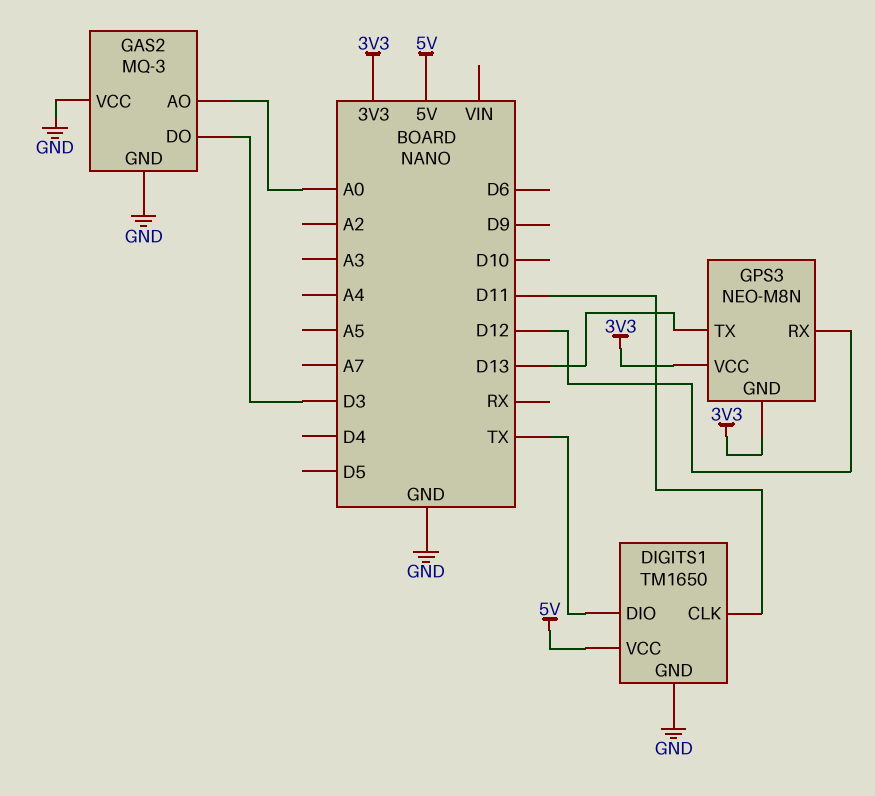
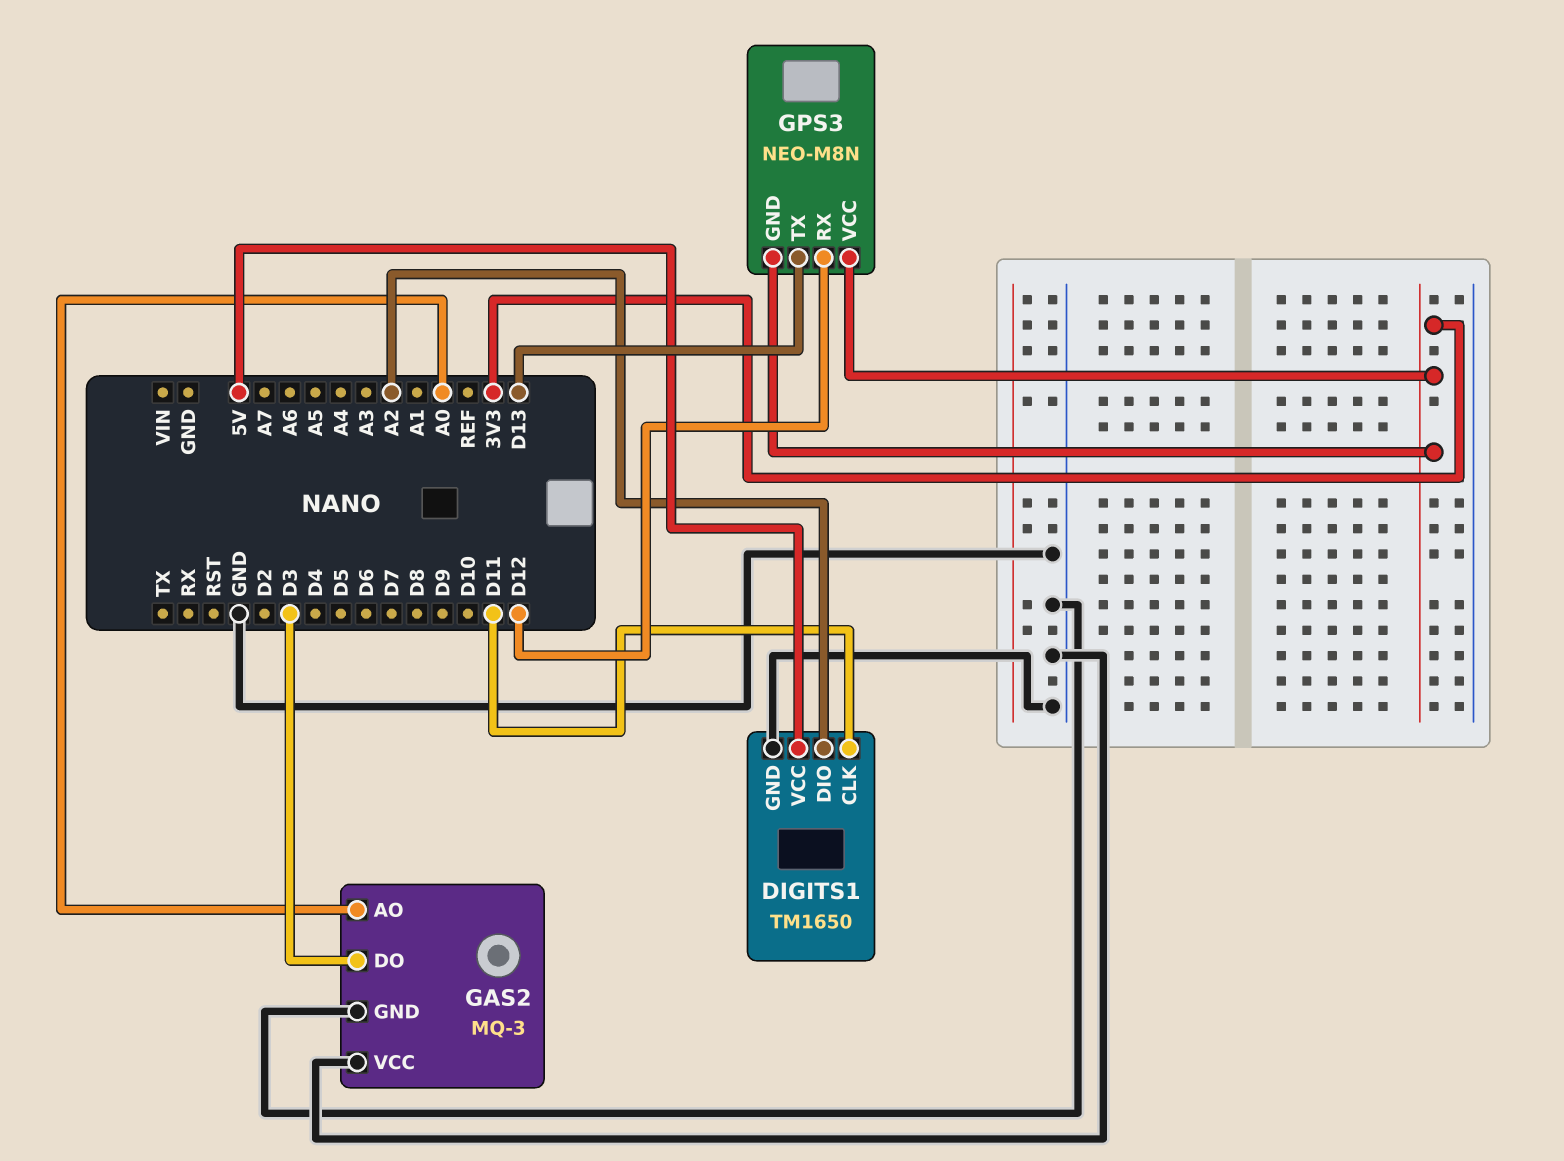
DIGITS1 pin DIO: TX -> A2

